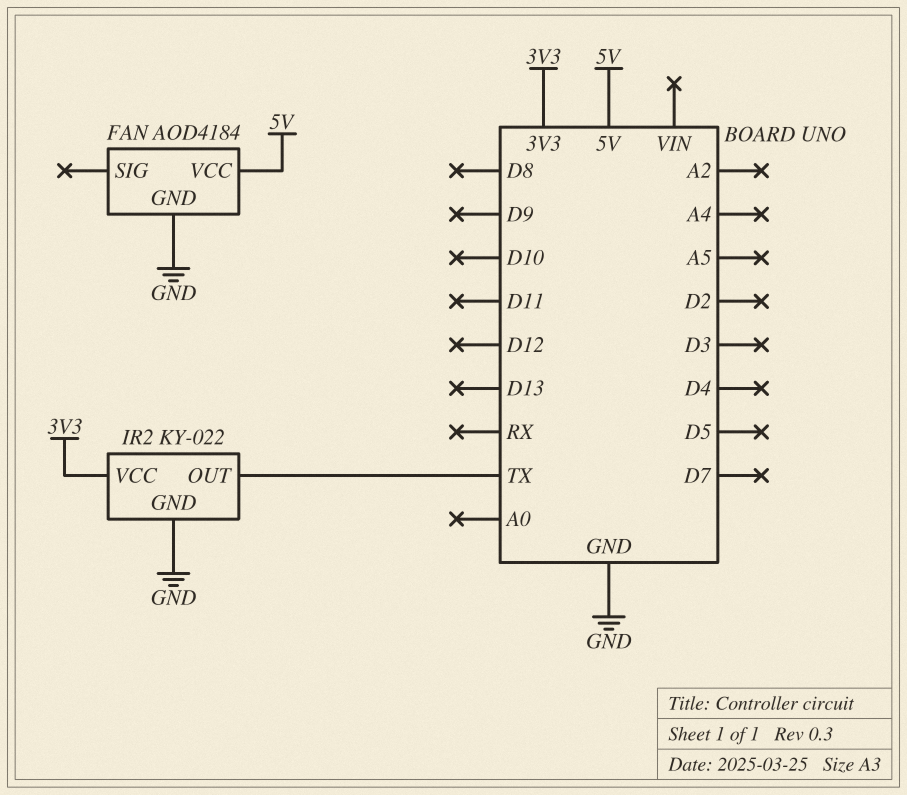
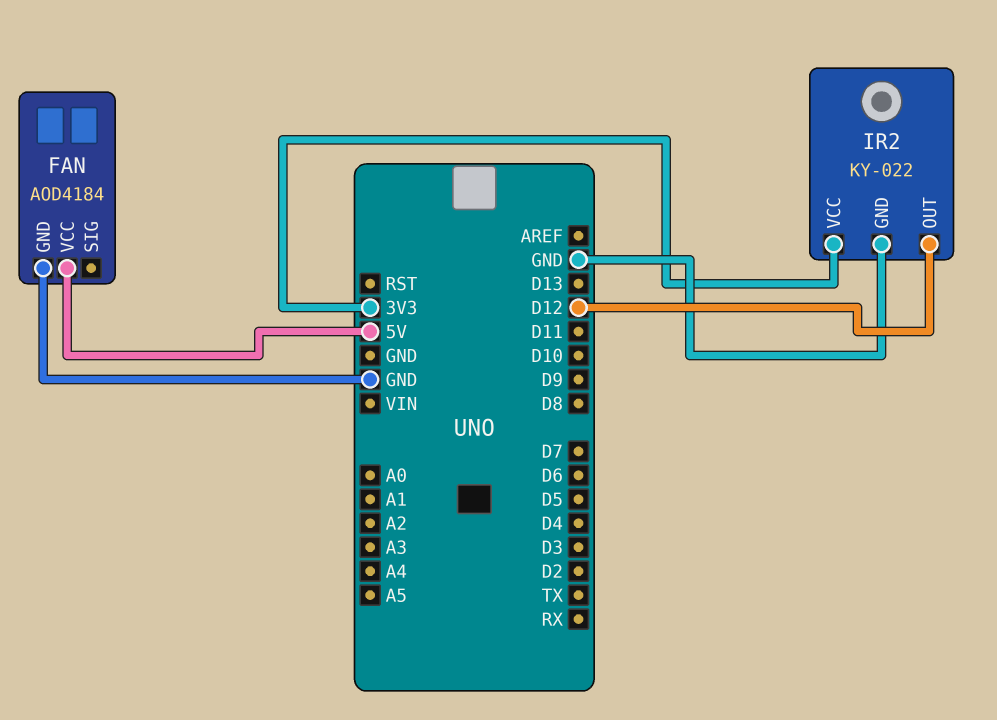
IR2 pin OUT: TX -> D12

